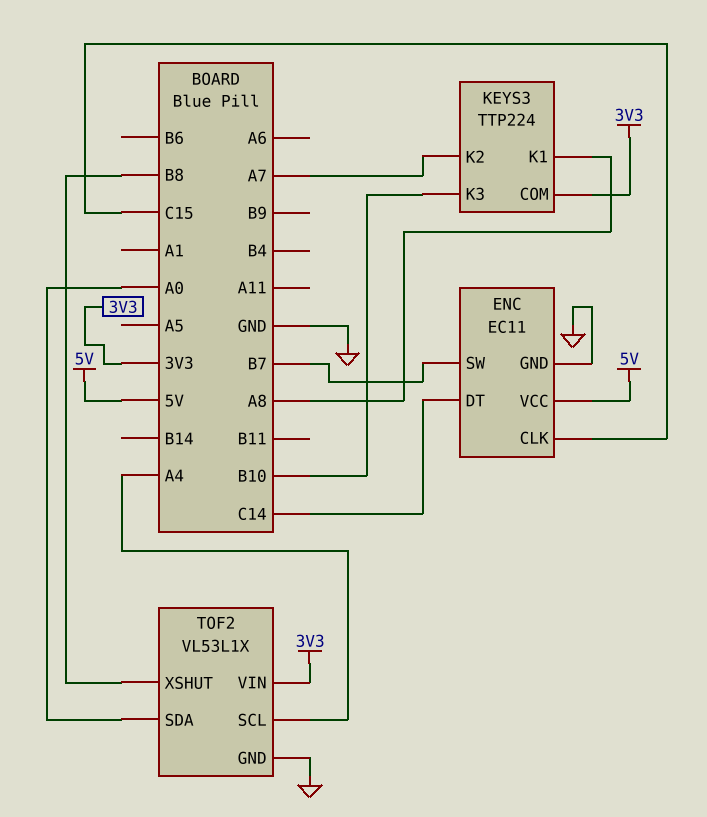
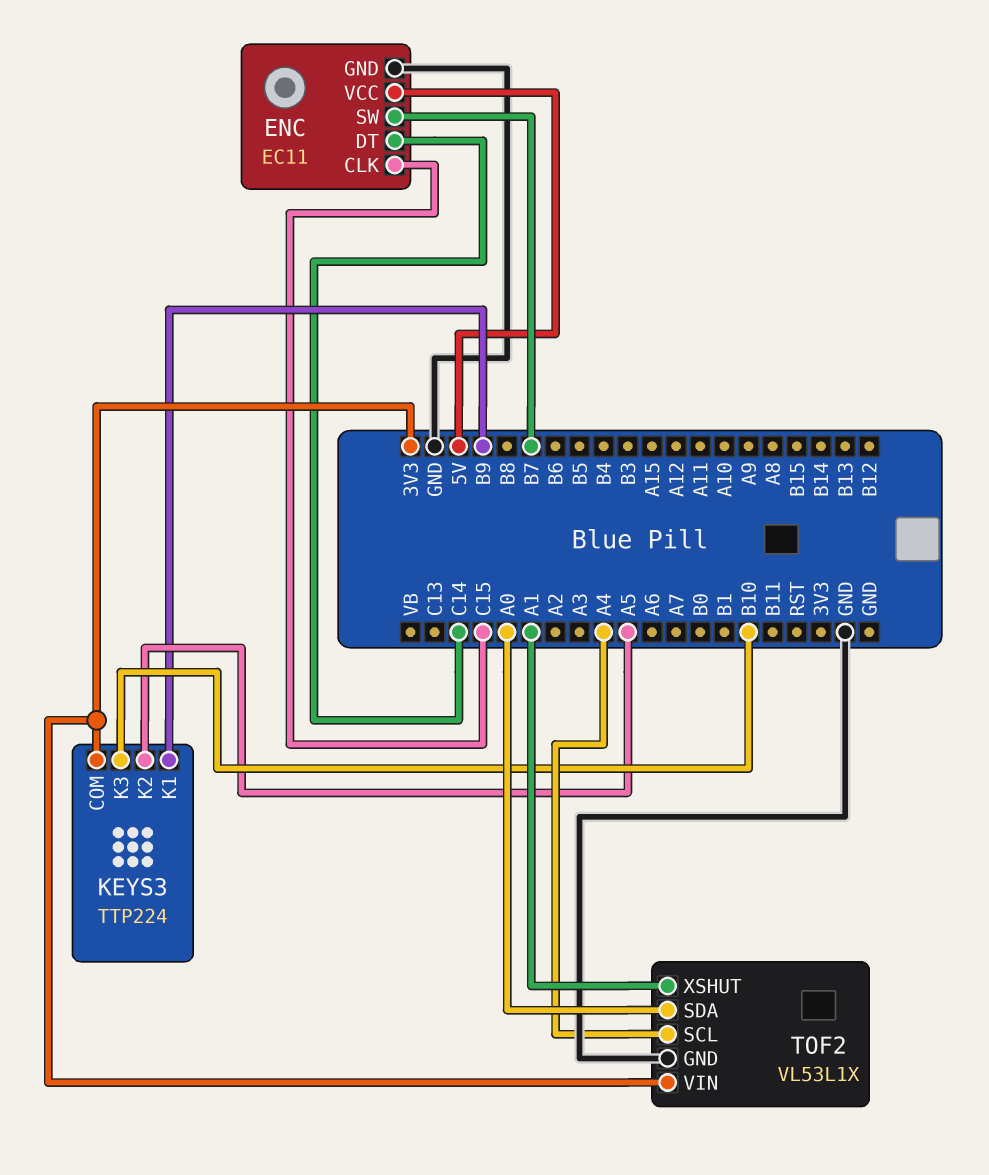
KEYS3 pin K1: A8 -> B9
KEYS3 pin K2: A7 -> A5
TOF2 pin XSHUT: B8 -> A1

